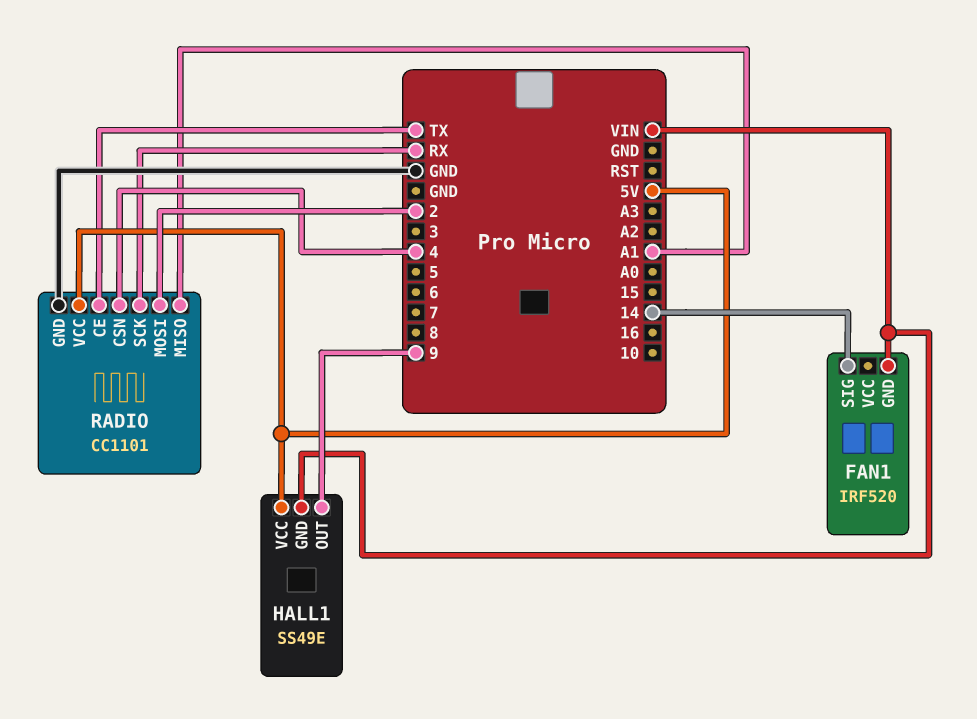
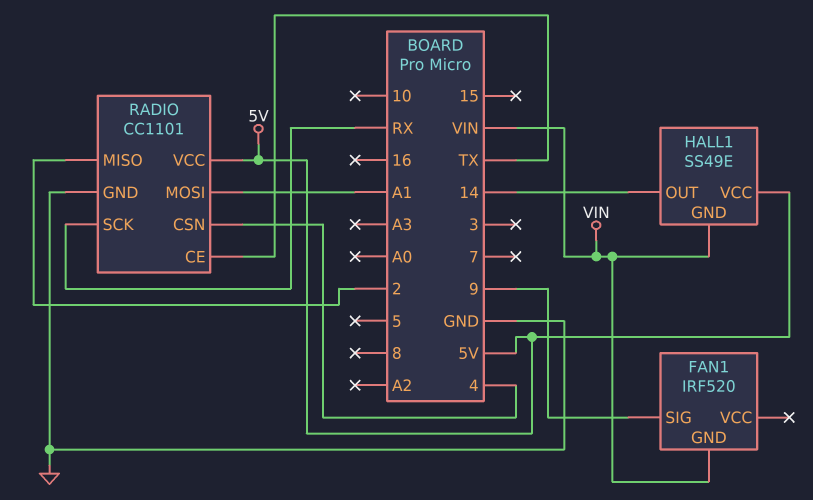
FAN1 pin SIG: 14 -> 9
HALL1 pin OUT: 9 -> 14
RADIO pin MISO: A1 -> 2
RADIO pin MOSI: 2 -> A1

